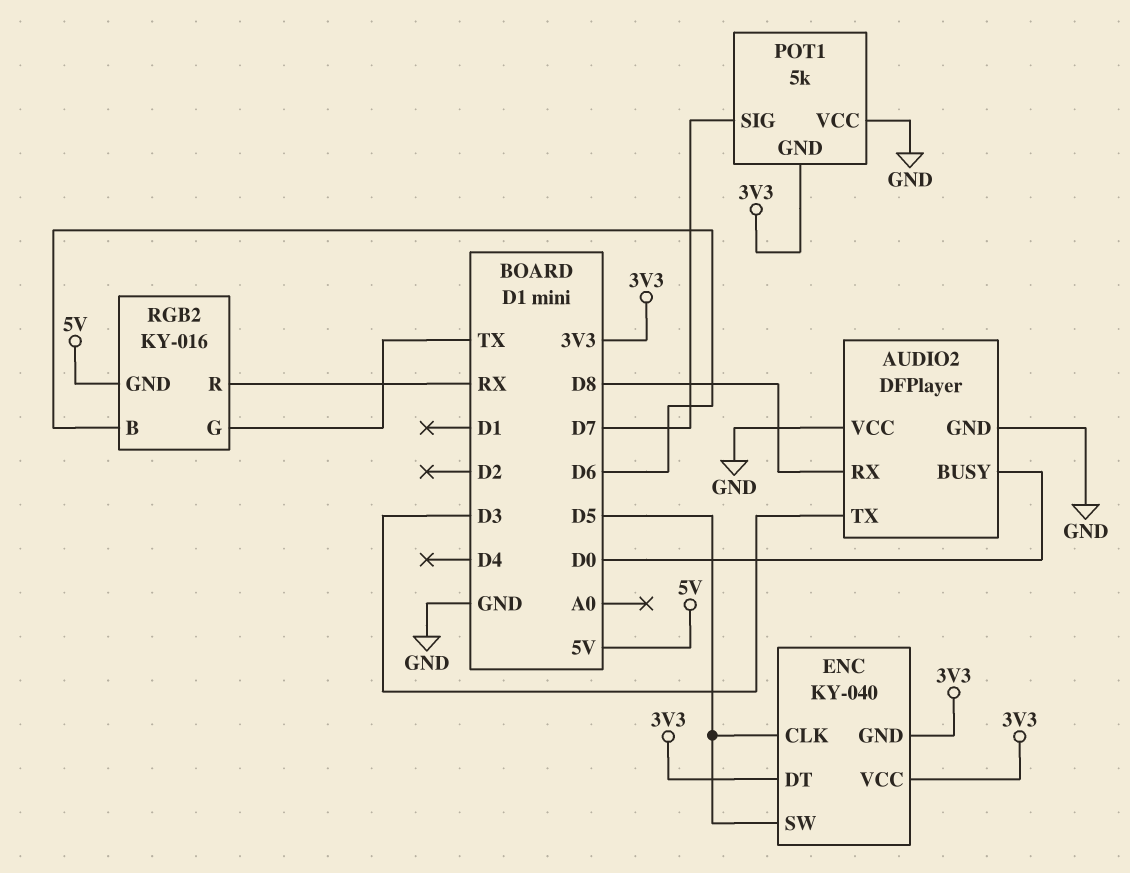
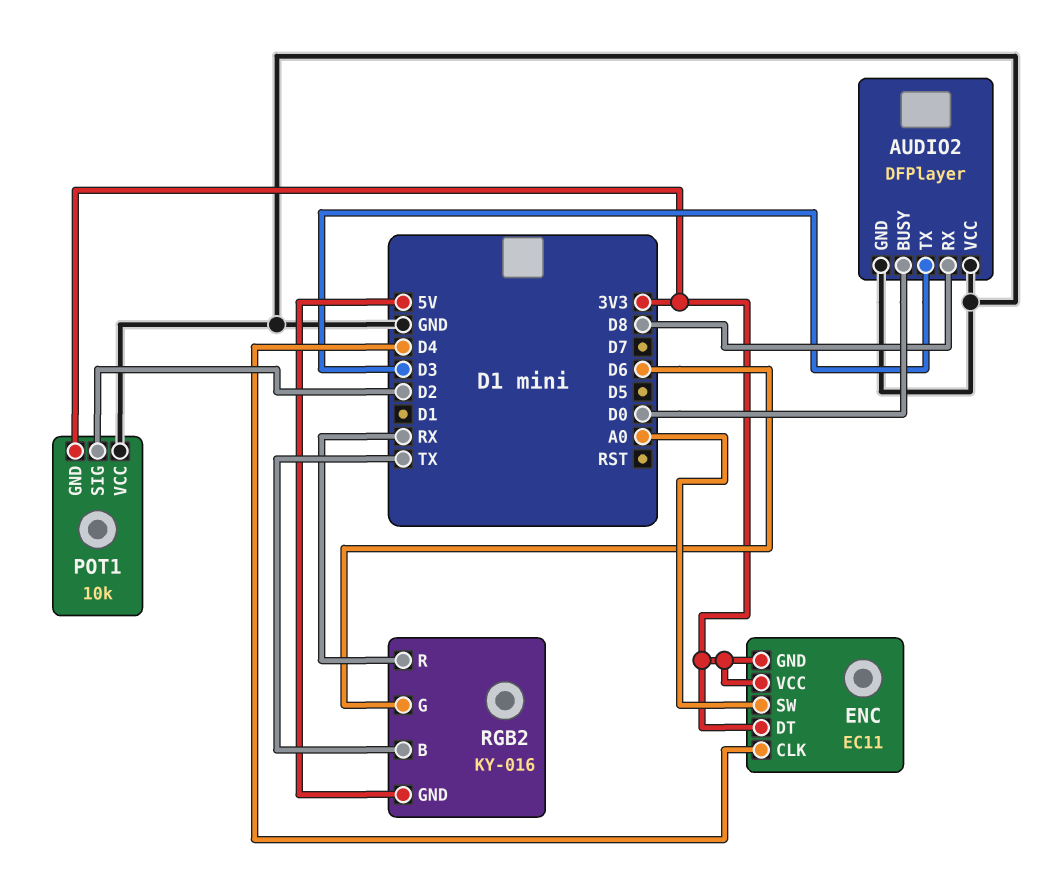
ENC: KY-040 -> EC11
ENC pin CLK: D5 -> D4
ENC pin SW: D5 -> A0
POT1: 5k -> 10k
POT1 pin SIG: D7 -> D2
RGB2 pin B: D6 -> TX
RGB2 pin G: TX -> D6

